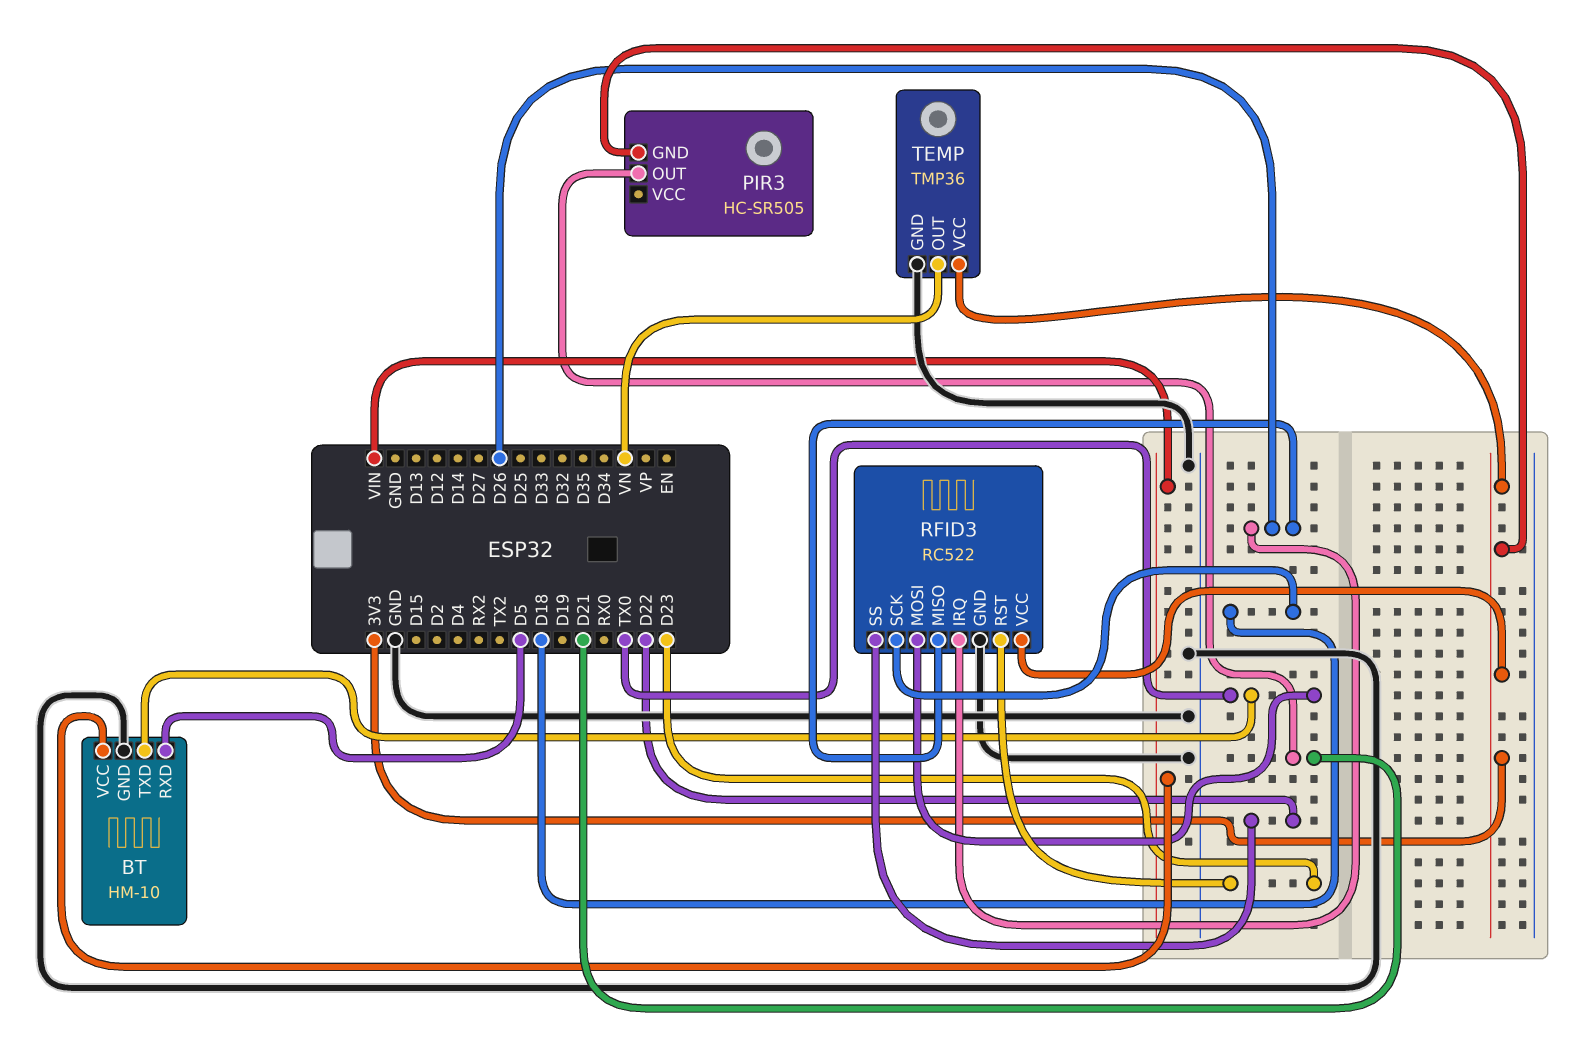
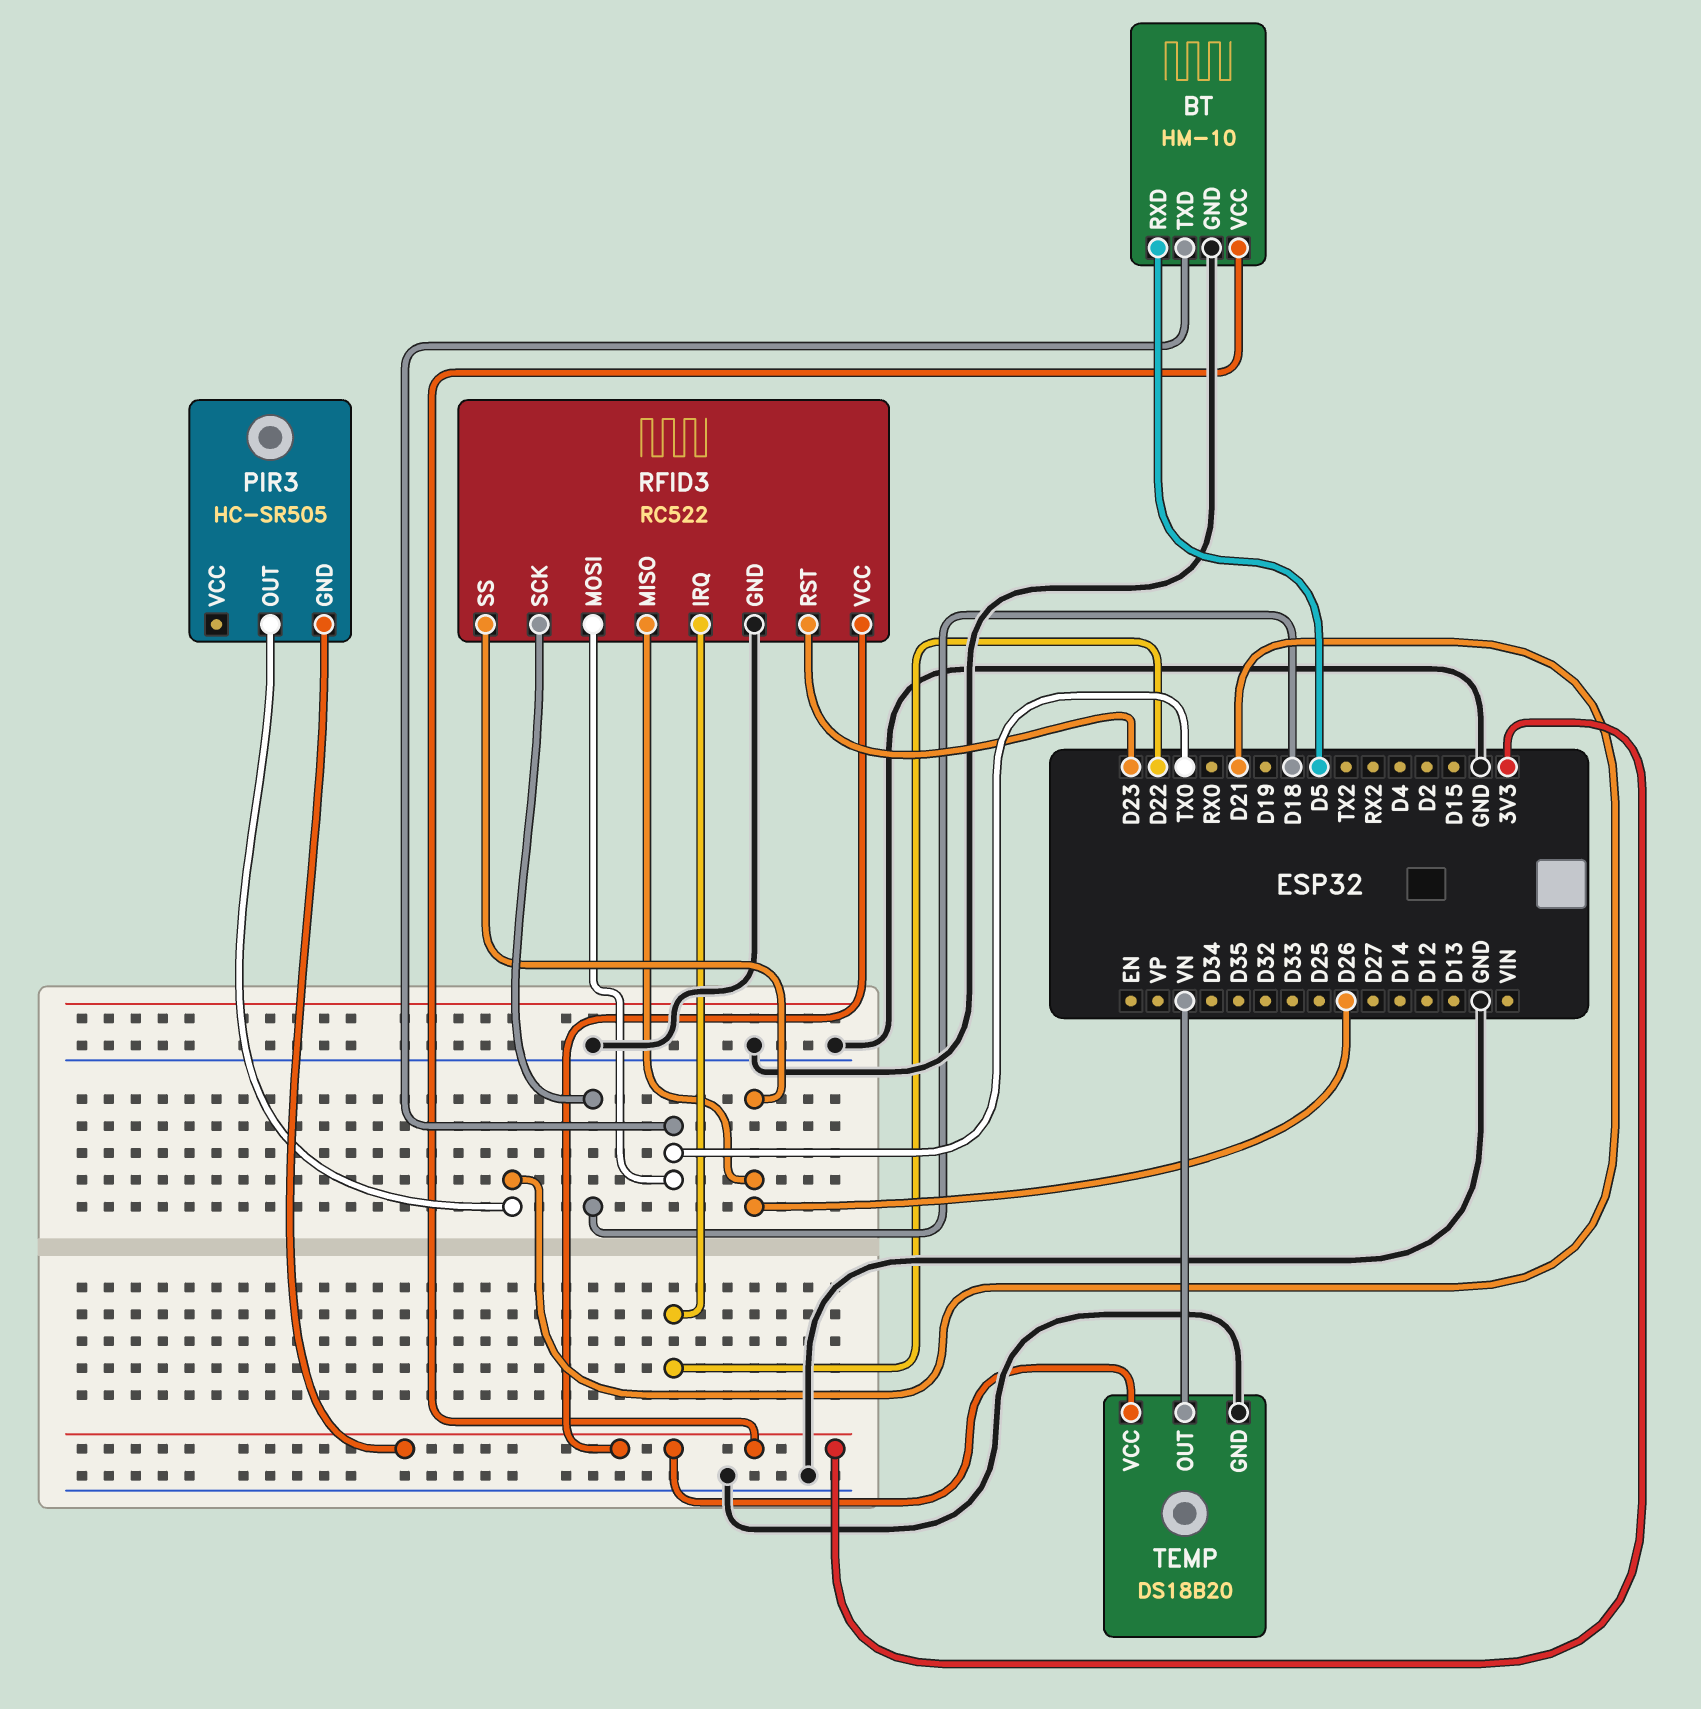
BT pin VCC: VIN -> 3V3
RFID3 pin IRQ: D26 -> D22
RFID3 pin SS: D22 -> D26
TEMP: TMP36 -> DS18B20

